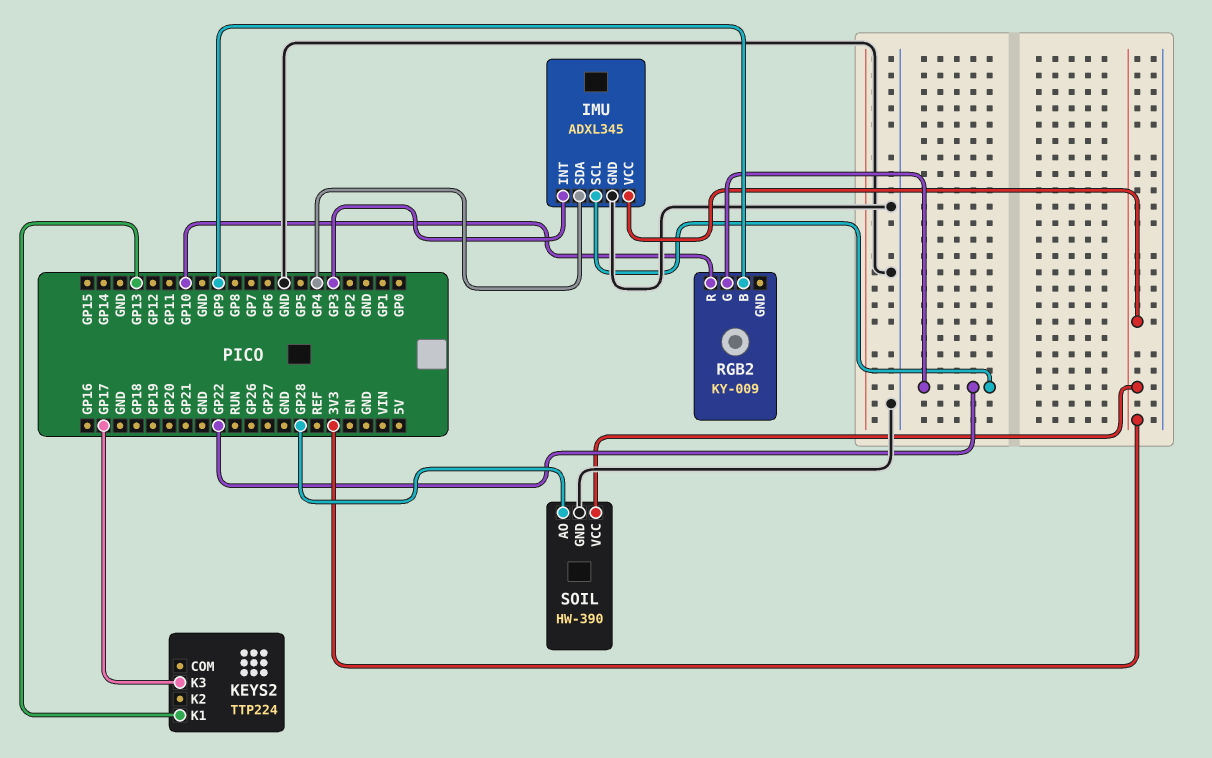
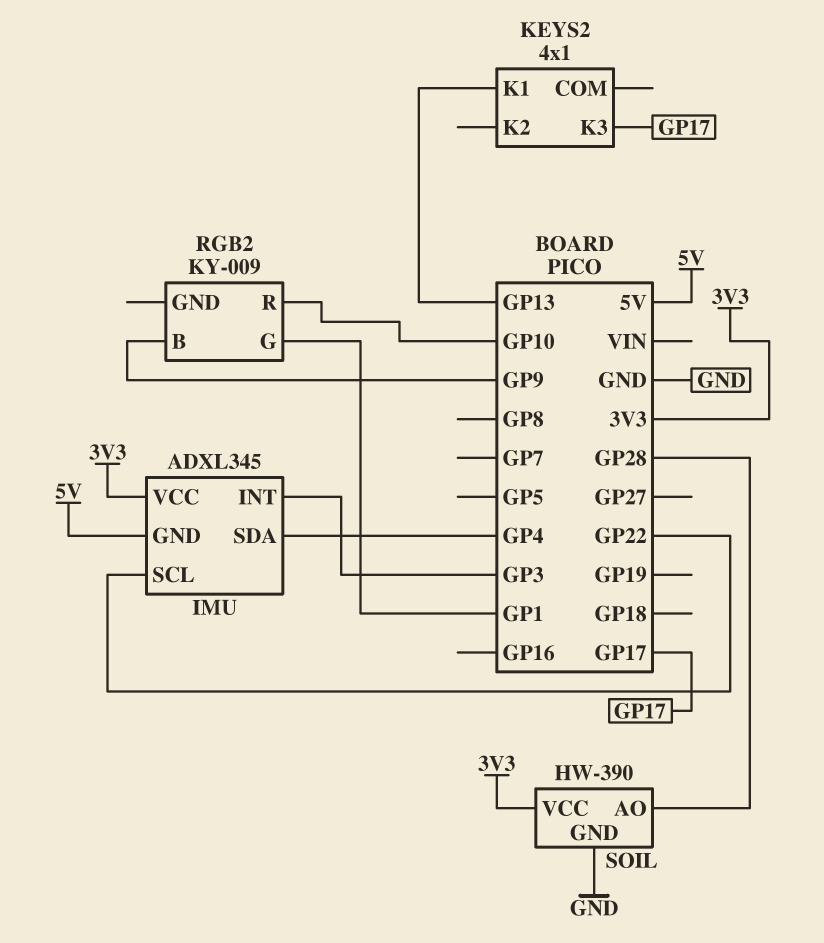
IMU pin GND: GND -> 5V
KEYS2: TTP224 -> 4x1
RGB2 pin G: GP22 -> GP1

